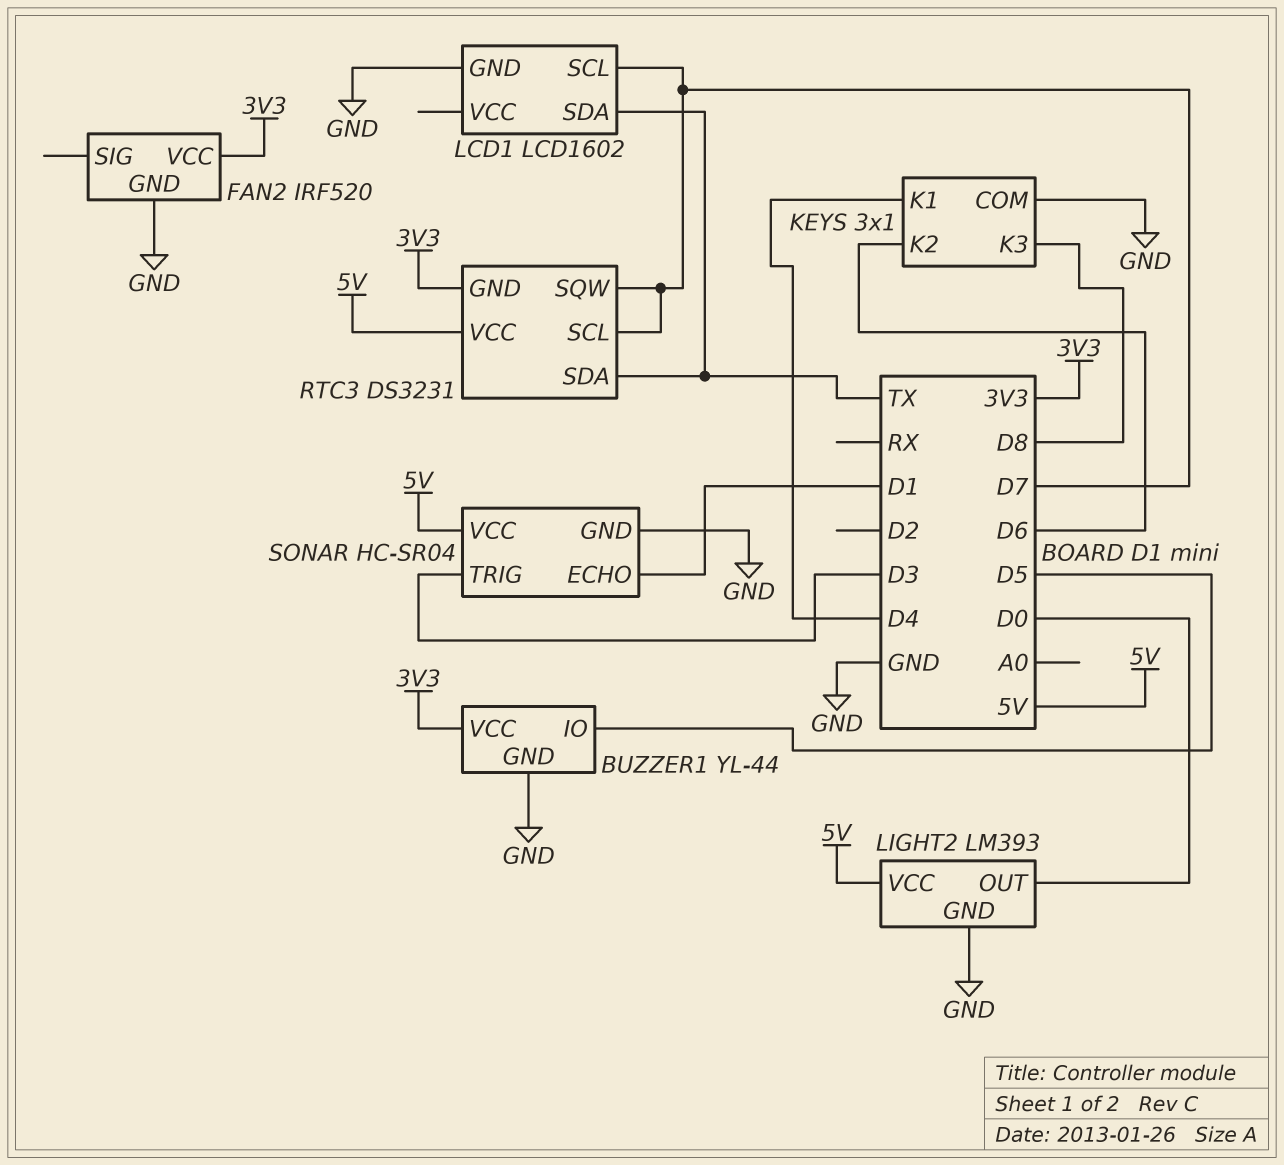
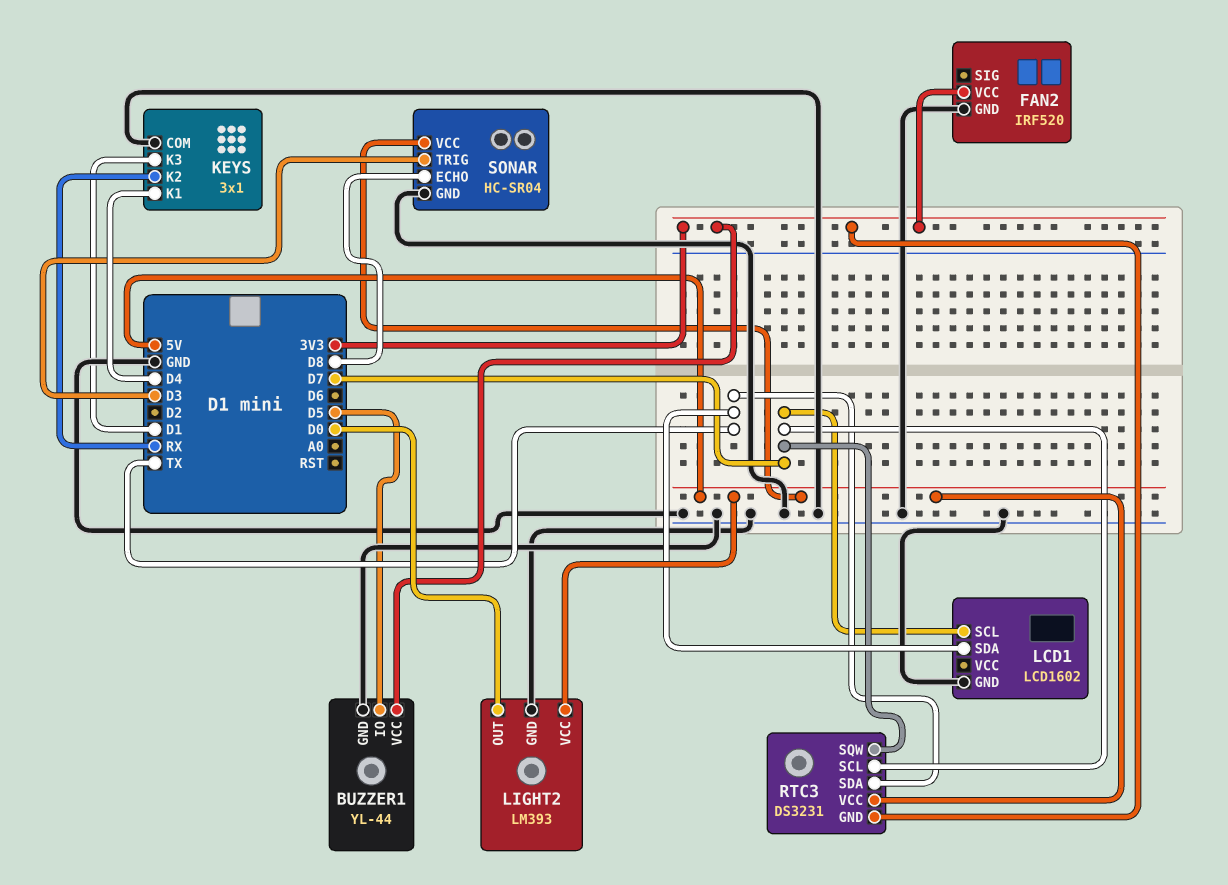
KEYS pin K2: D6 -> RX
KEYS pin K3: D8 -> D1
SONAR pin ECHO: D1 -> D8

